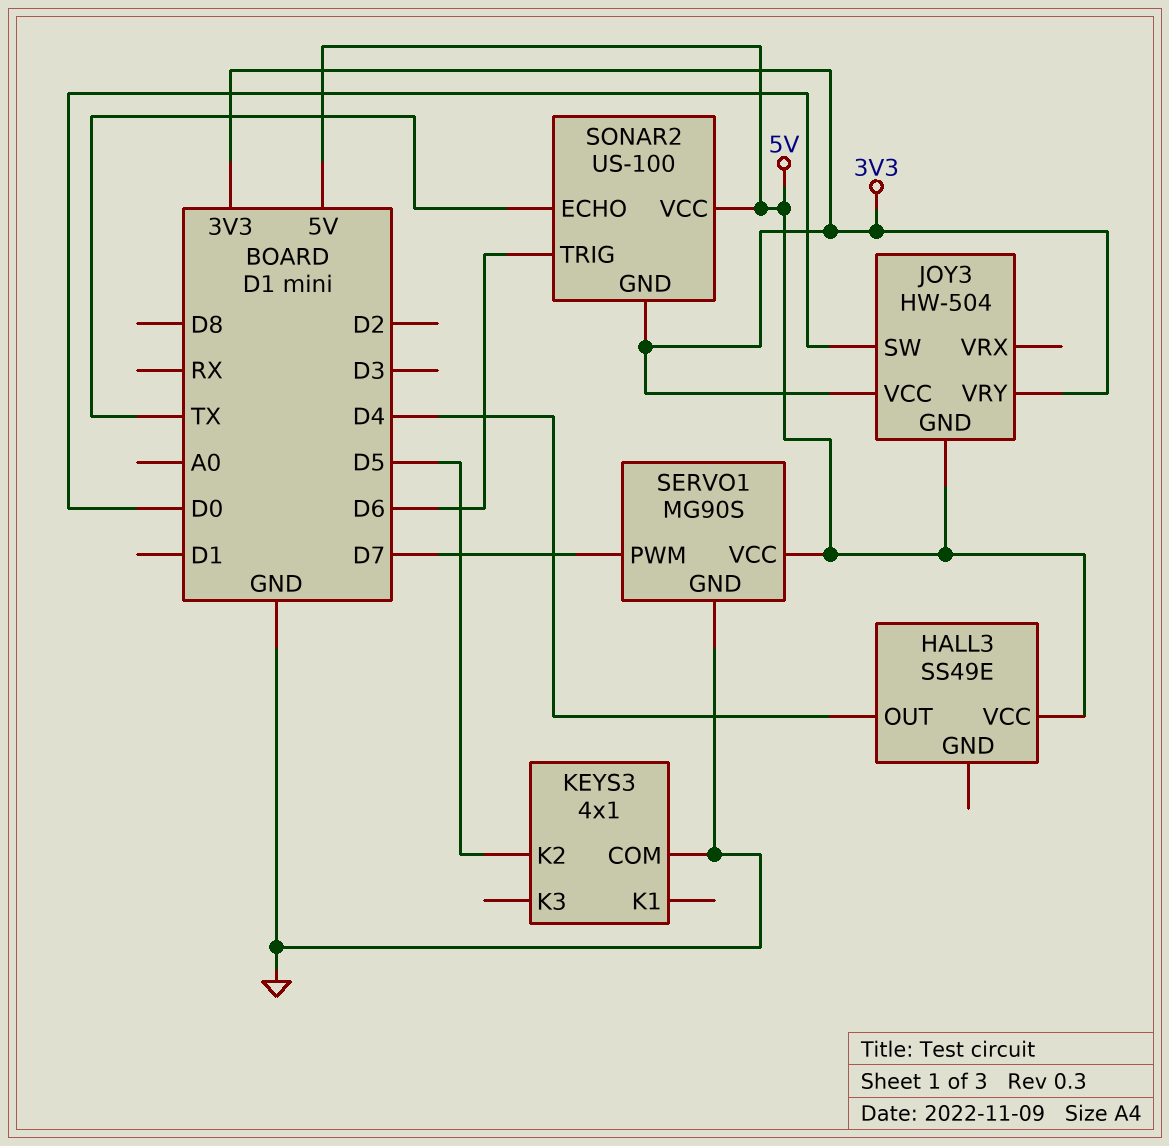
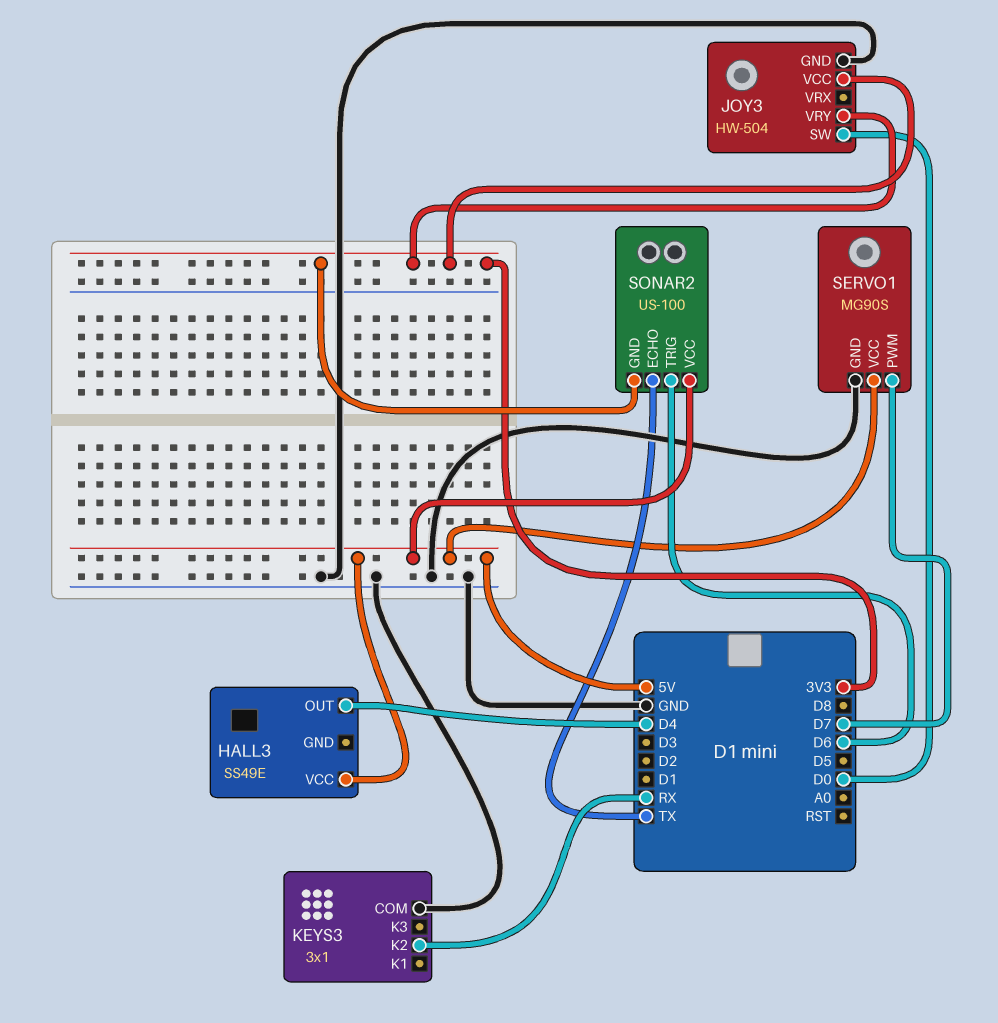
JOY3 pin GND: 5V -> GND
KEYS3: 4x1 -> 3x1
KEYS3 pin K2: D5 -> RX

